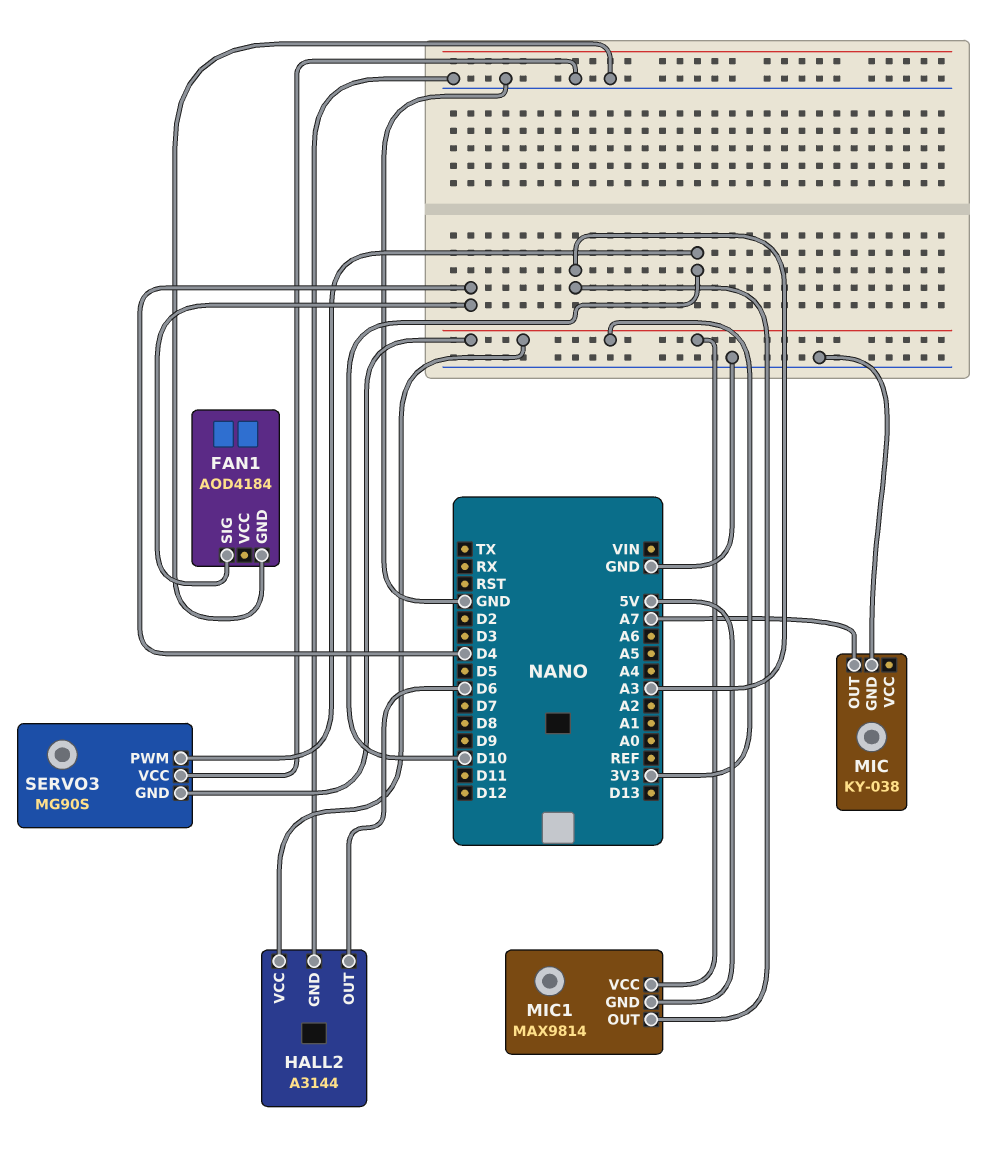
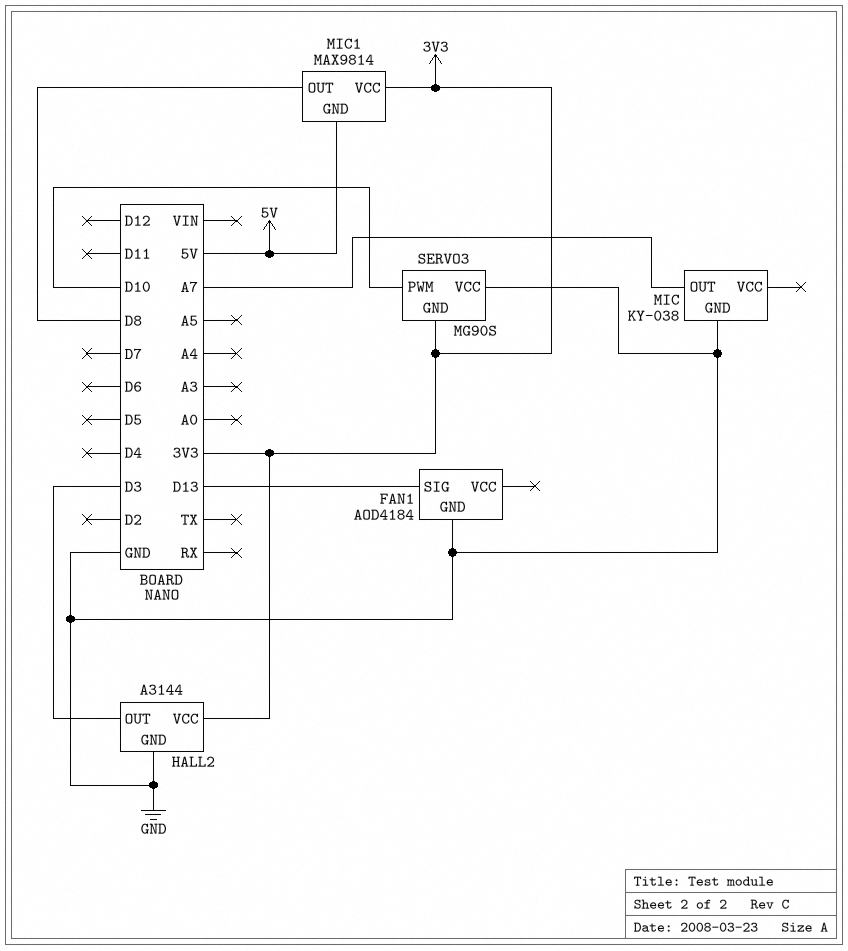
FAN1 pin SIG: D4 -> D13
HALL2 pin OUT: D6 -> D3
MIC1 pin OUT: A3 -> D8

